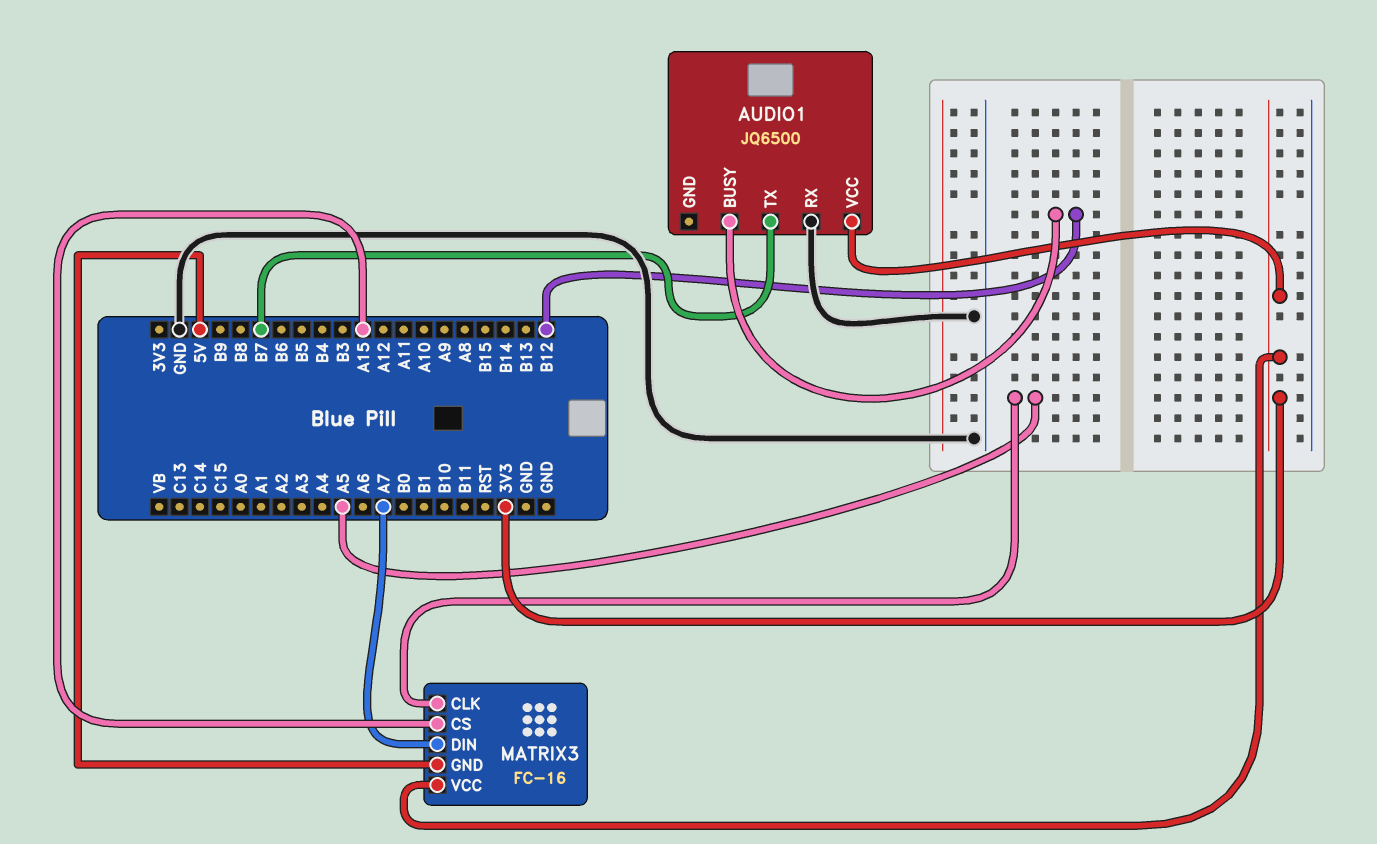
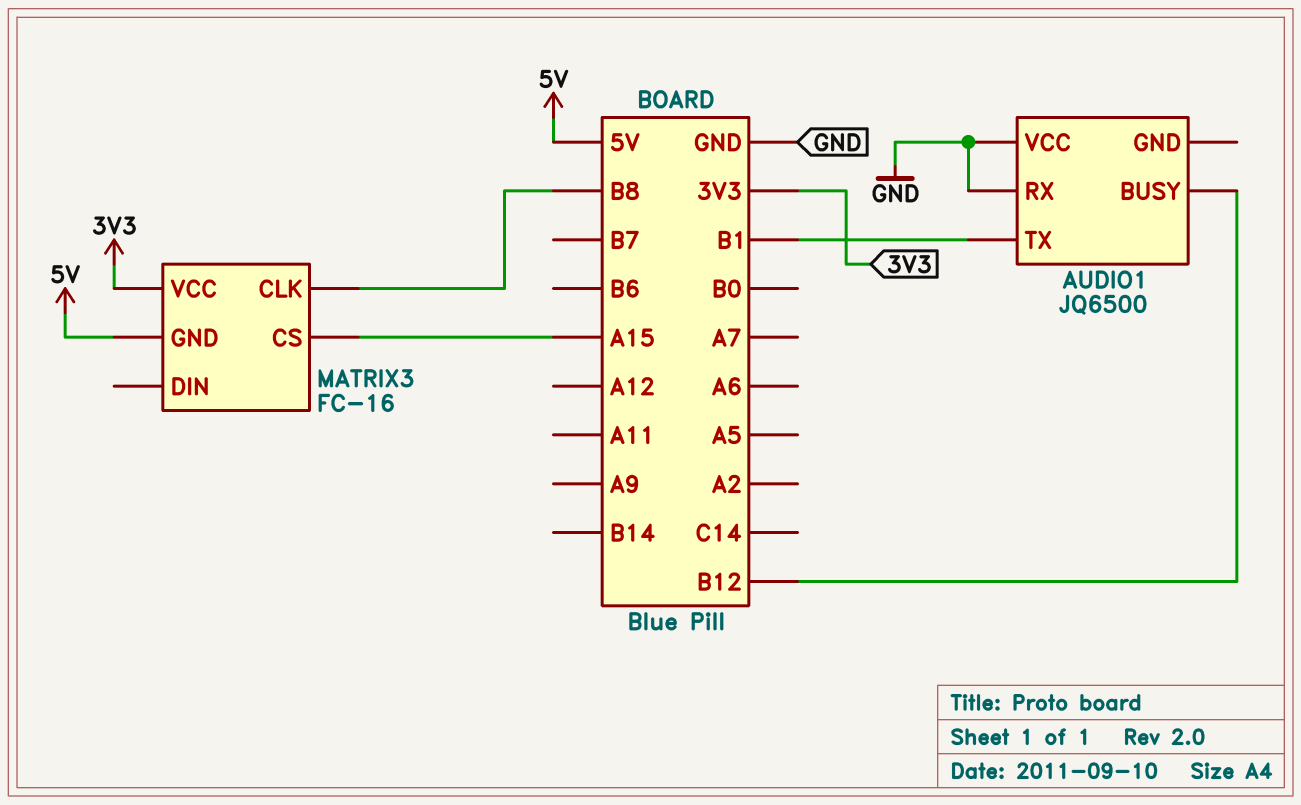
AUDIO1 pin TX: B7 -> B1
AUDIO1 pin VCC: 3V3 -> GND
MATRIX3 pin CLK: A5 -> B8
MATRIX3 pin DIN: A7 -> none

